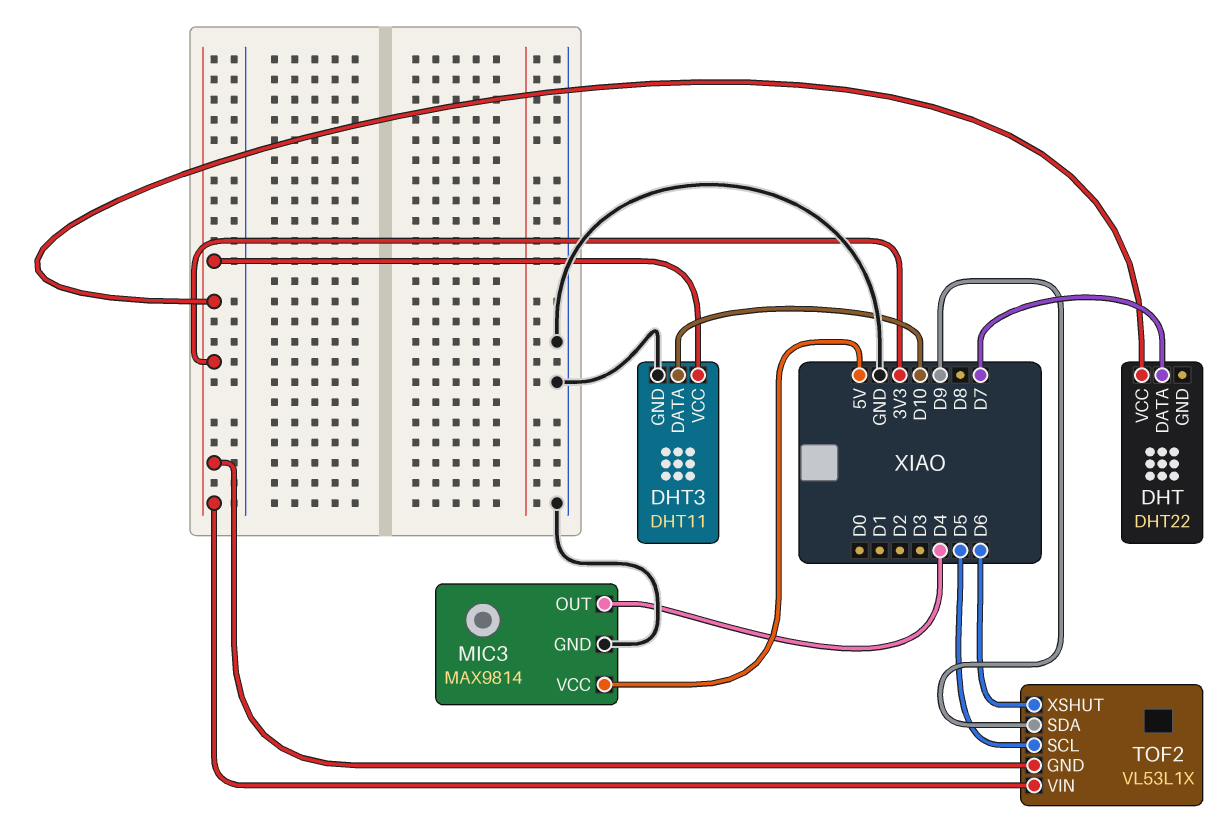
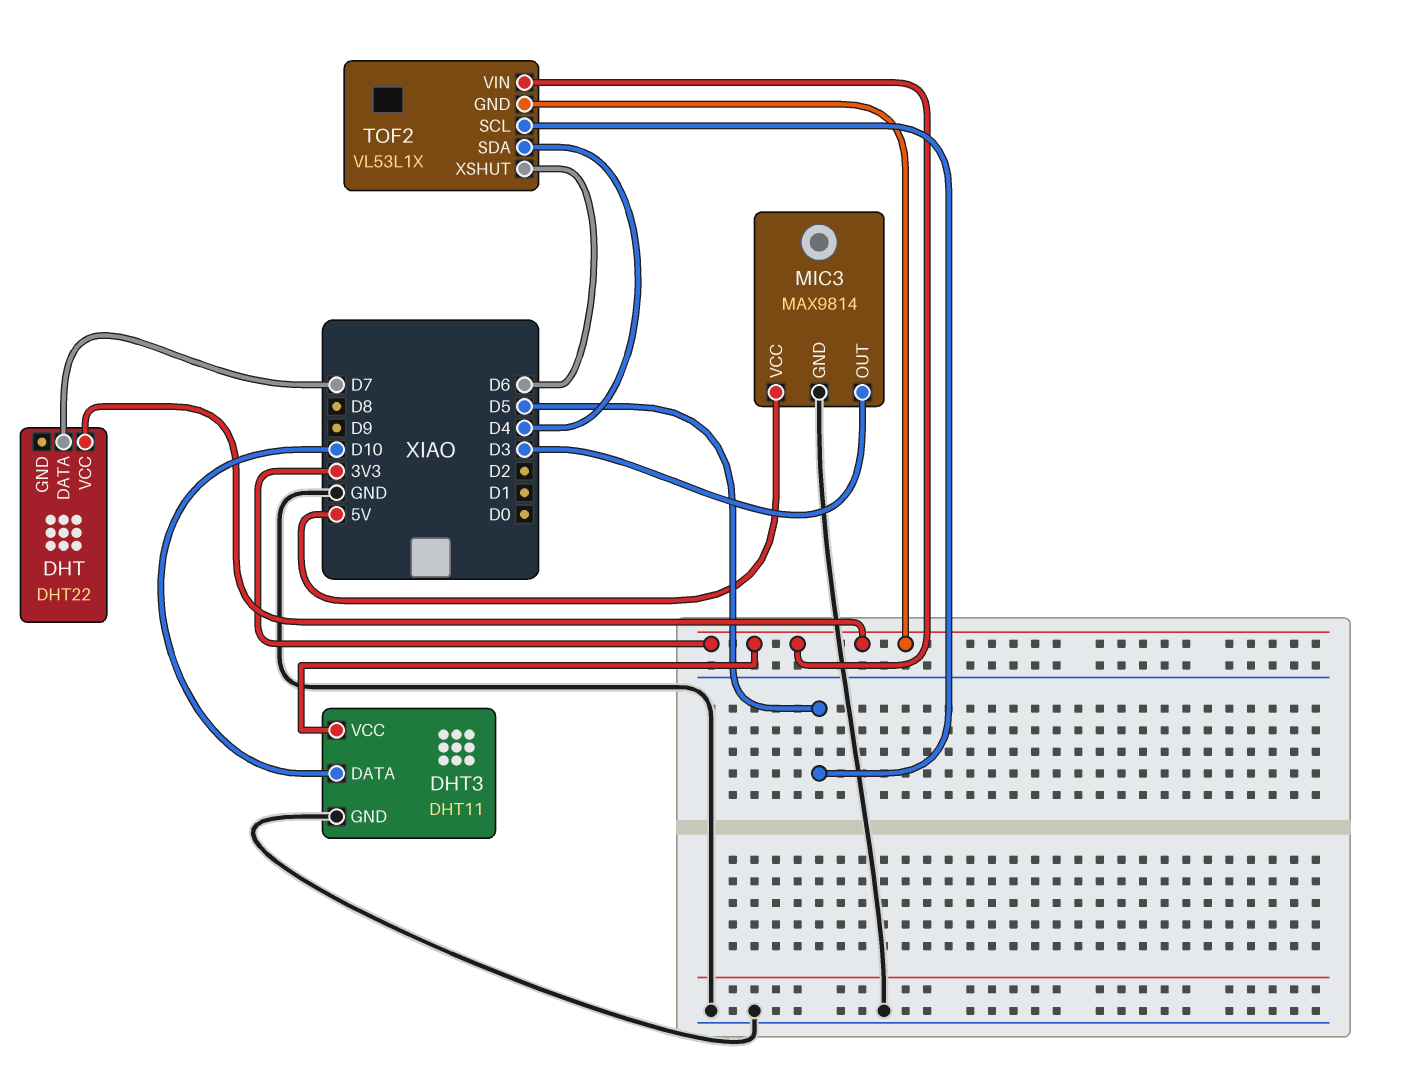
MIC3 pin OUT: D4 -> D3
TOF2 pin SDA: D9 -> D4

